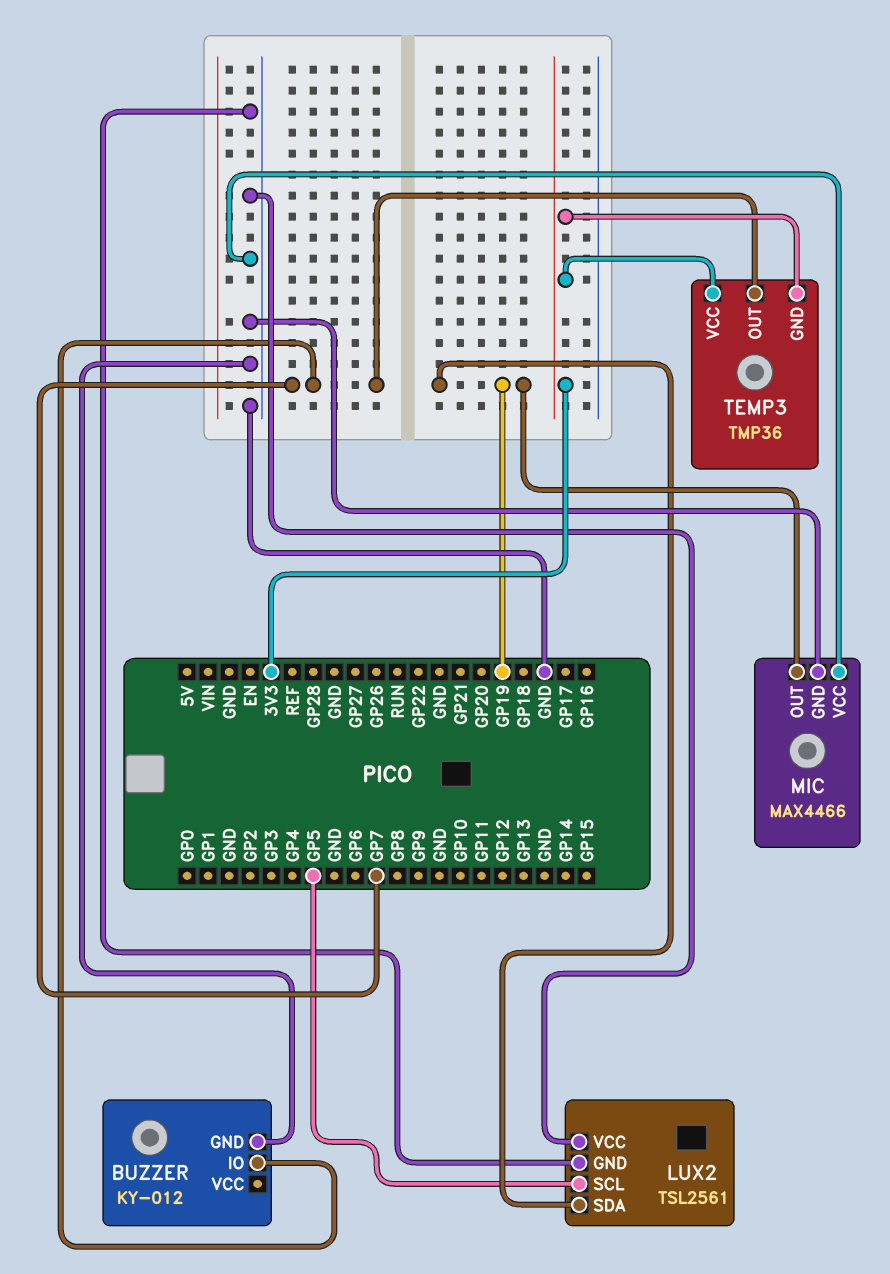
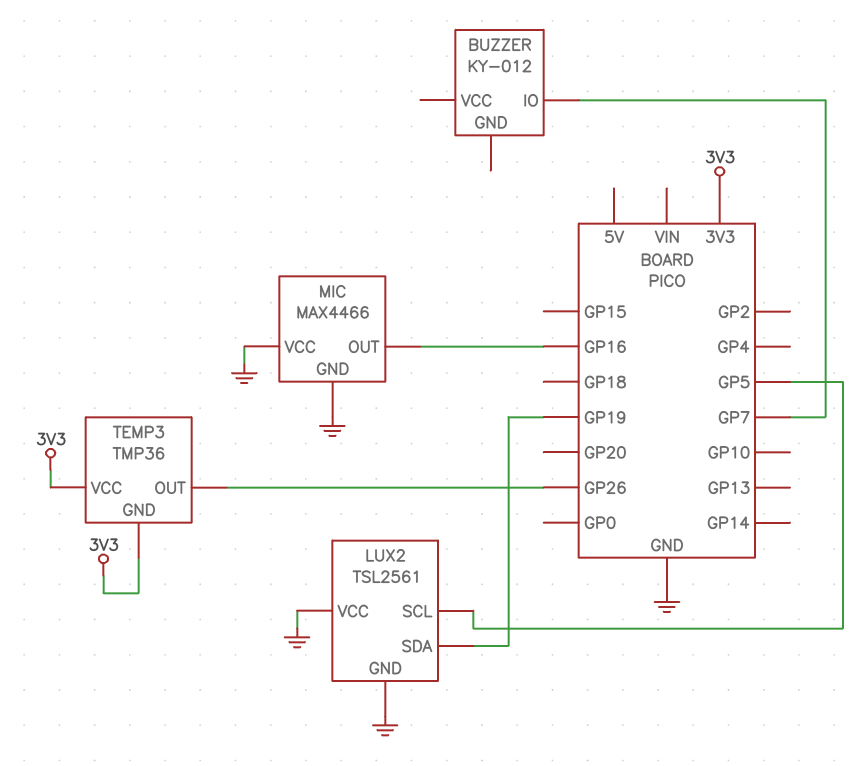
BUZZER pin GND: GND -> none
MIC pin OUT: GP19 -> GP16
TEMP3 pin OUT: GP7 -> GP26

